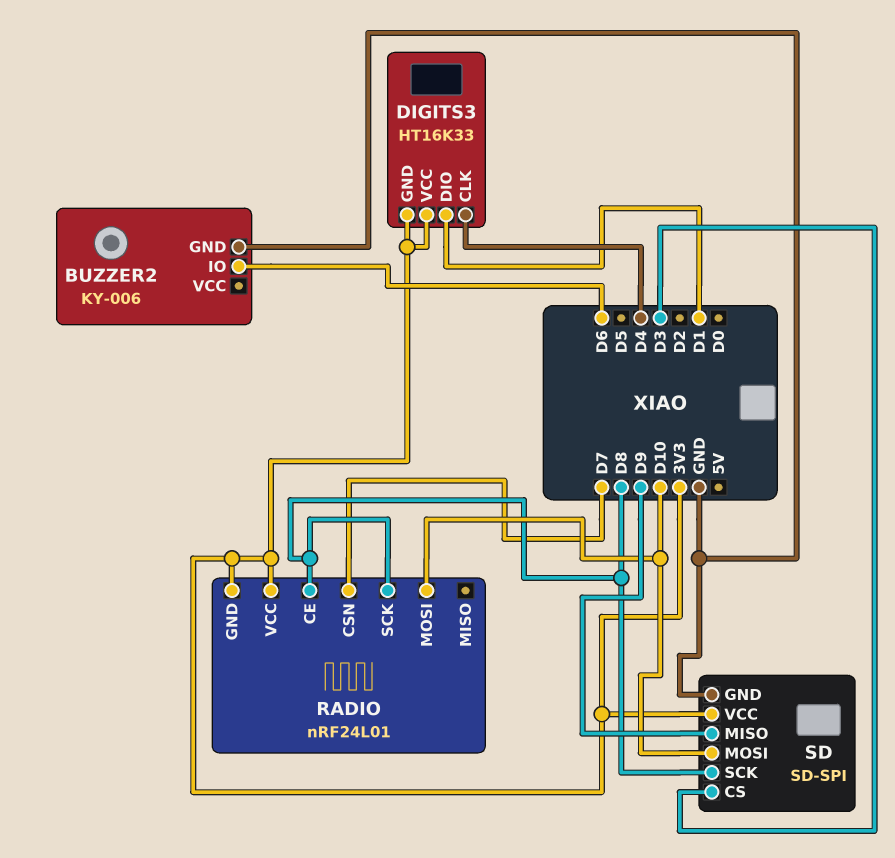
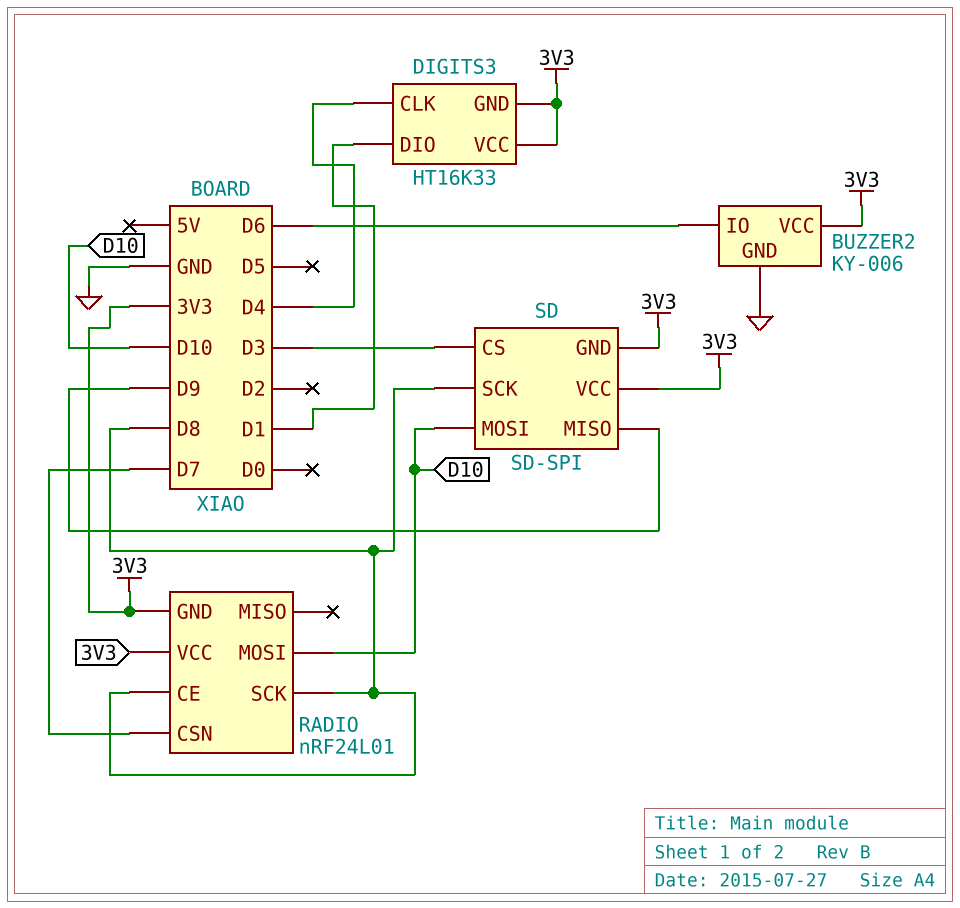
BUZZER2 pin VCC: none -> 3V3
SD pin GND: GND -> 3V3

